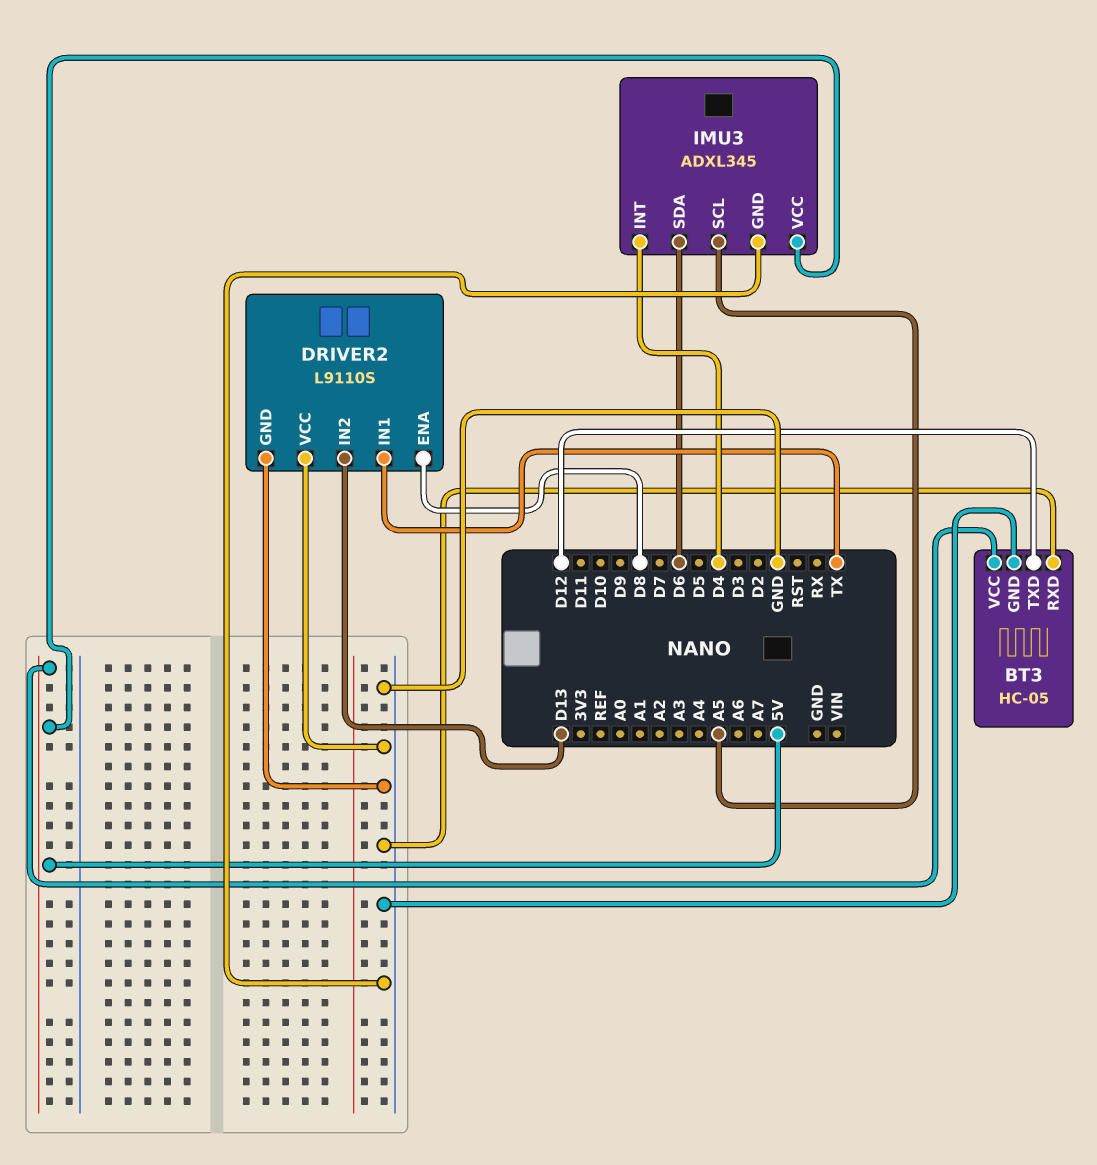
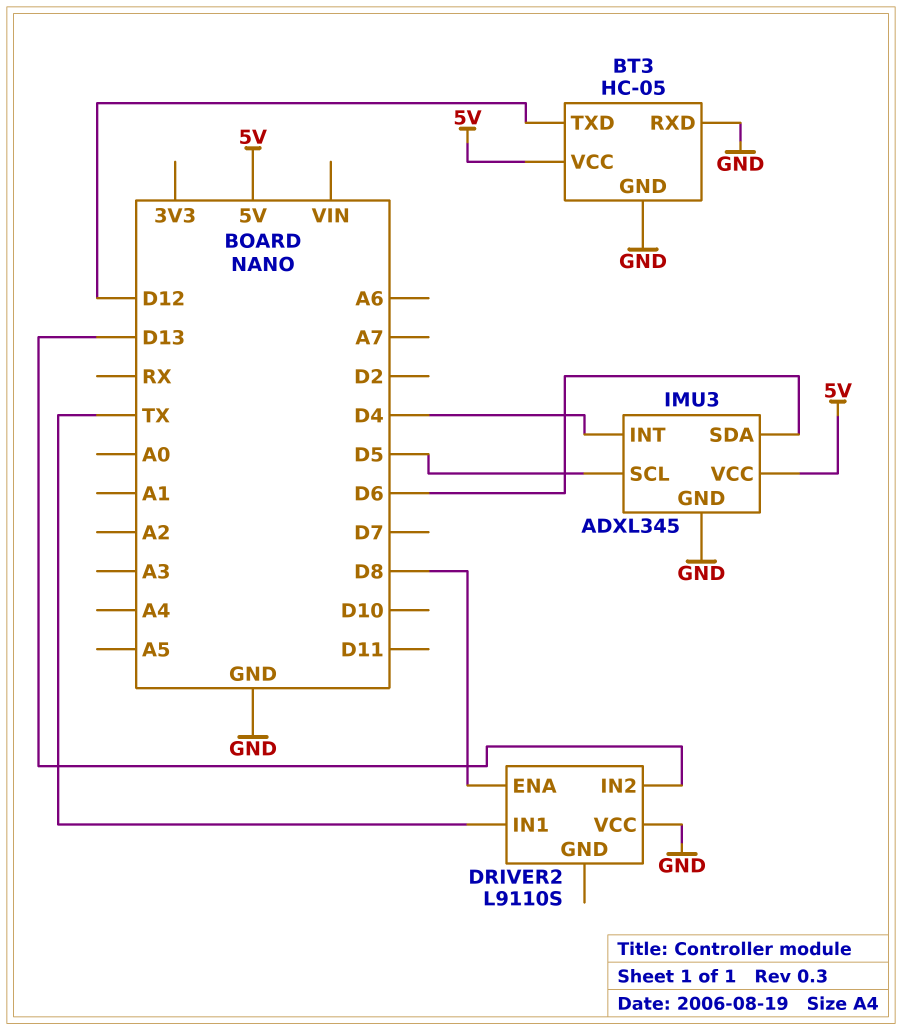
DRIVER2 pin GND: GND -> none
IMU3 pin SCL: A5 -> D5

